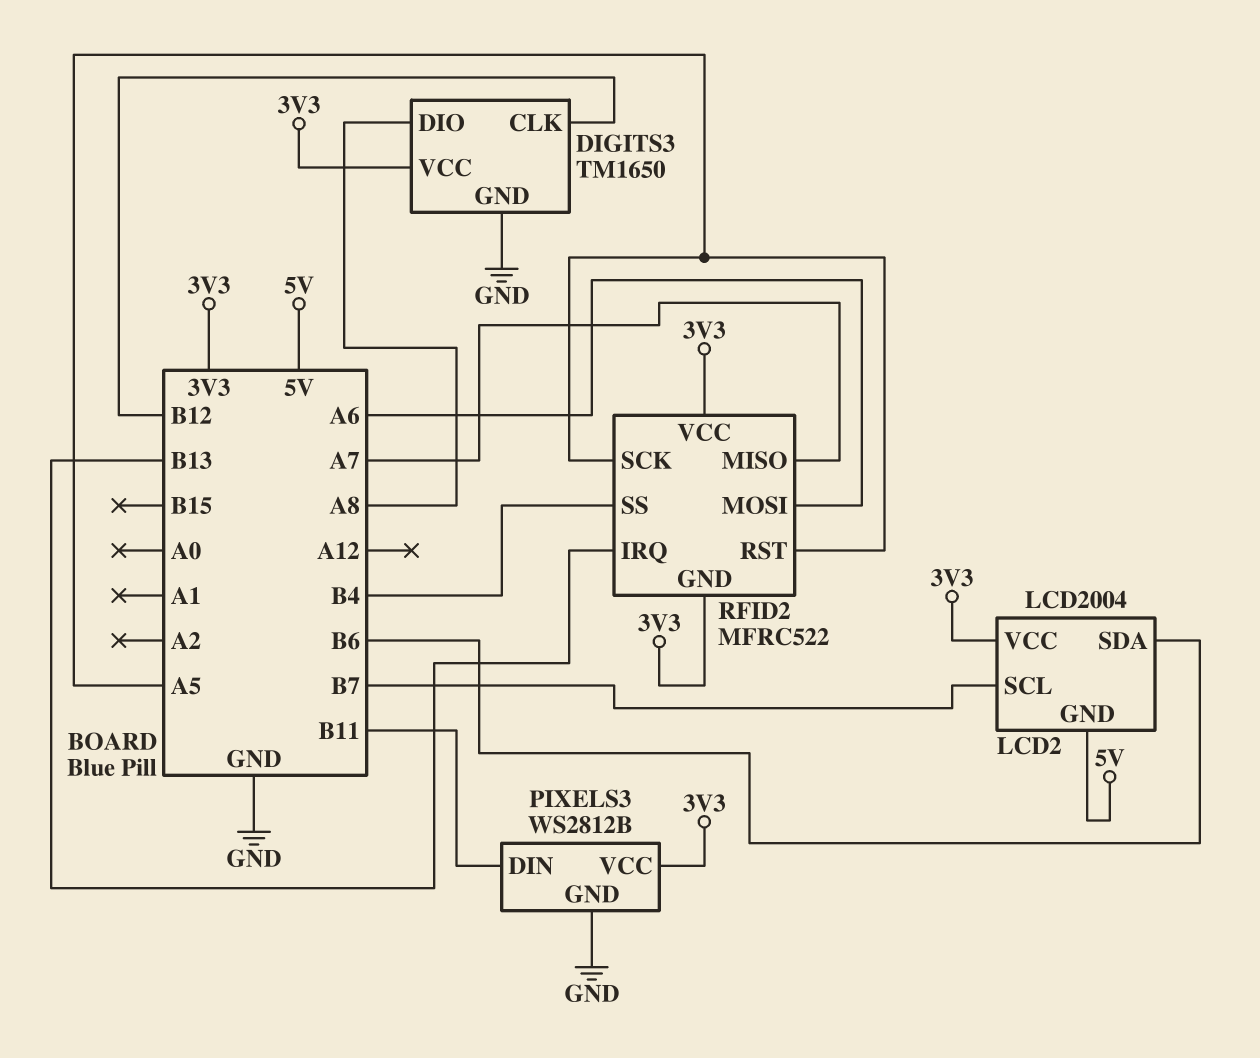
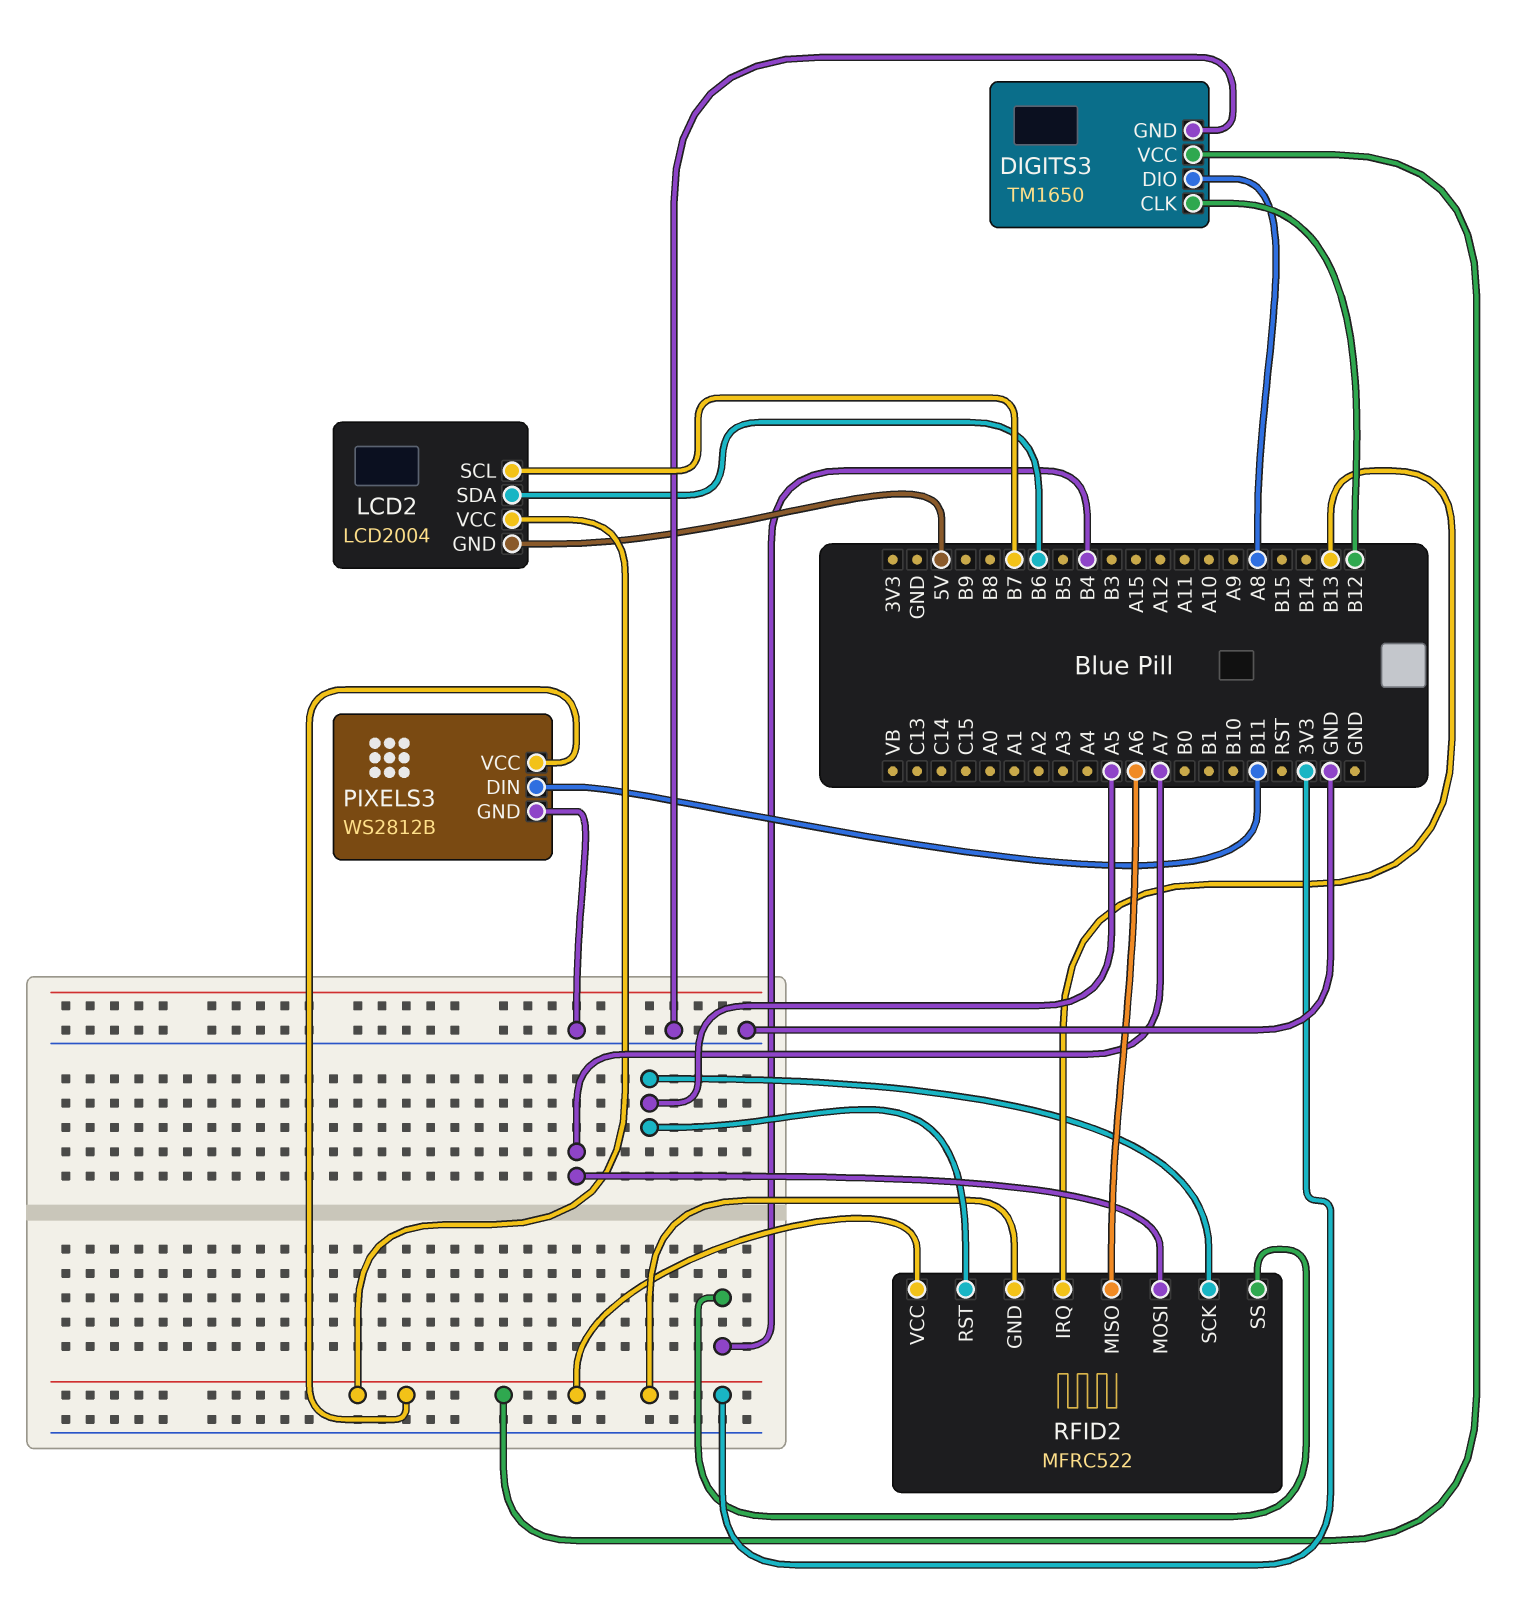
RFID2 pin MISO: A7 -> A6
RFID2 pin MOSI: A6 -> A7

